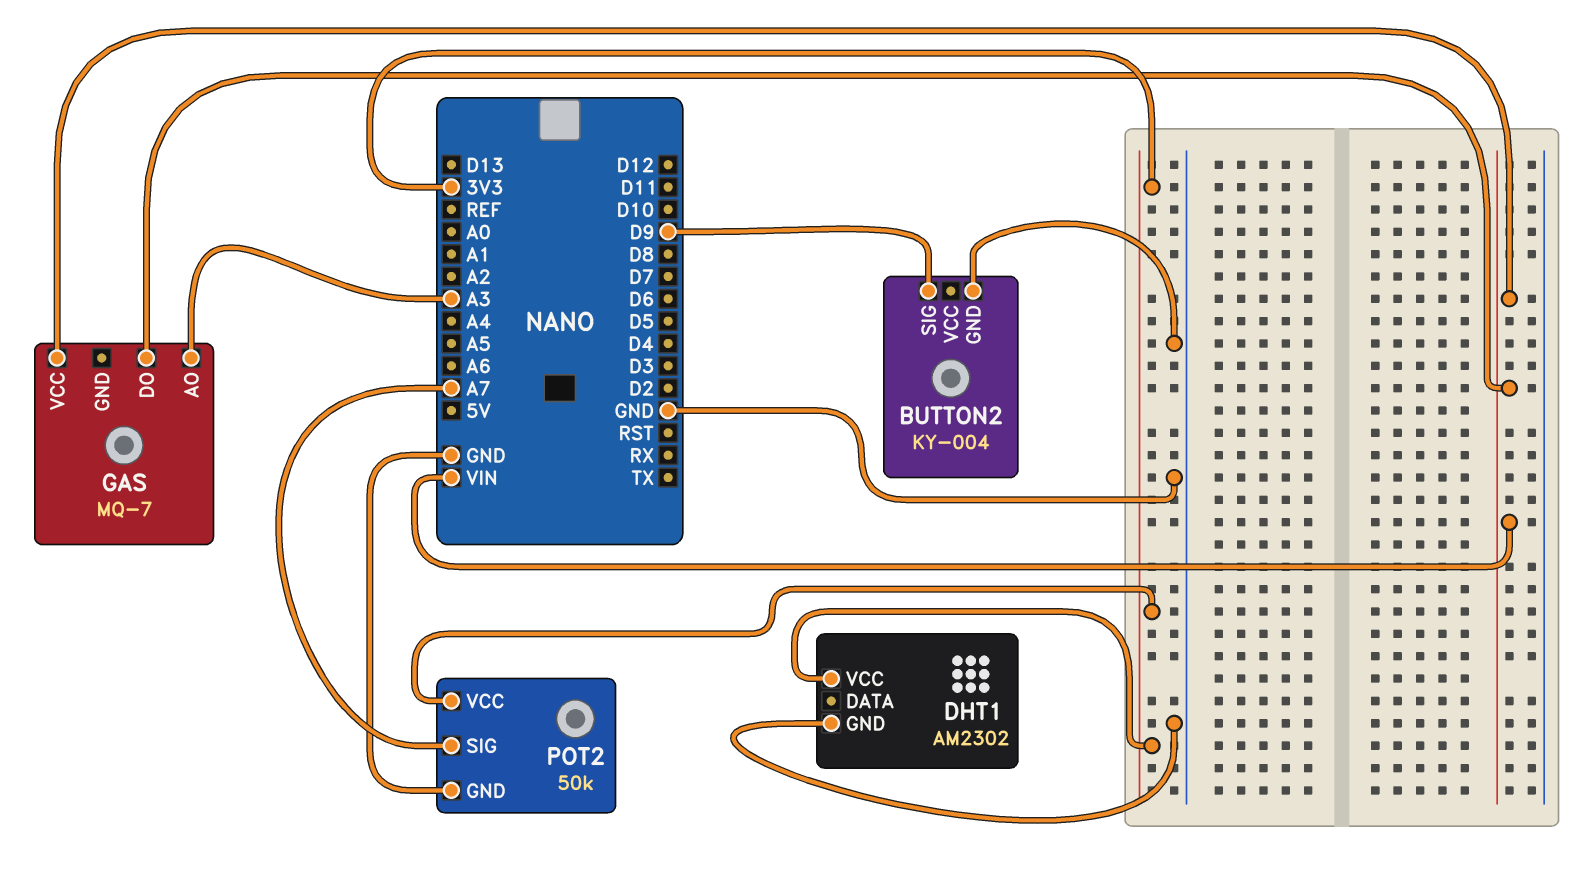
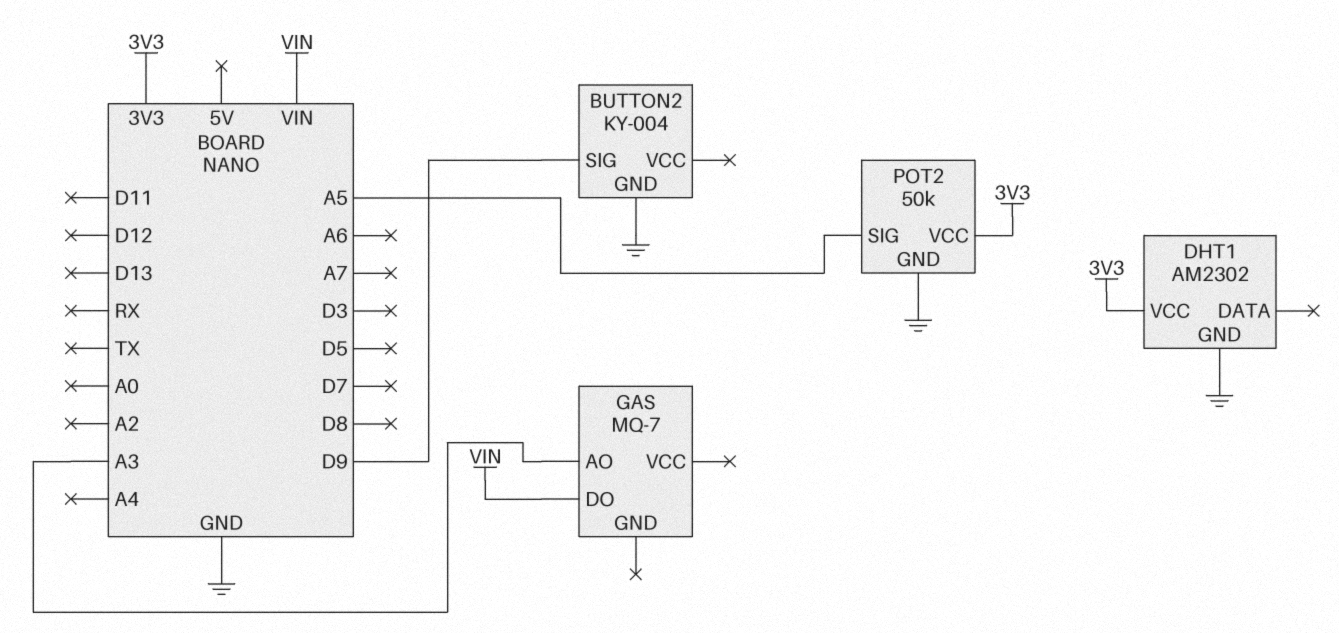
GAS pin VCC: VIN -> none
POT2 pin SIG: A7 -> A5

